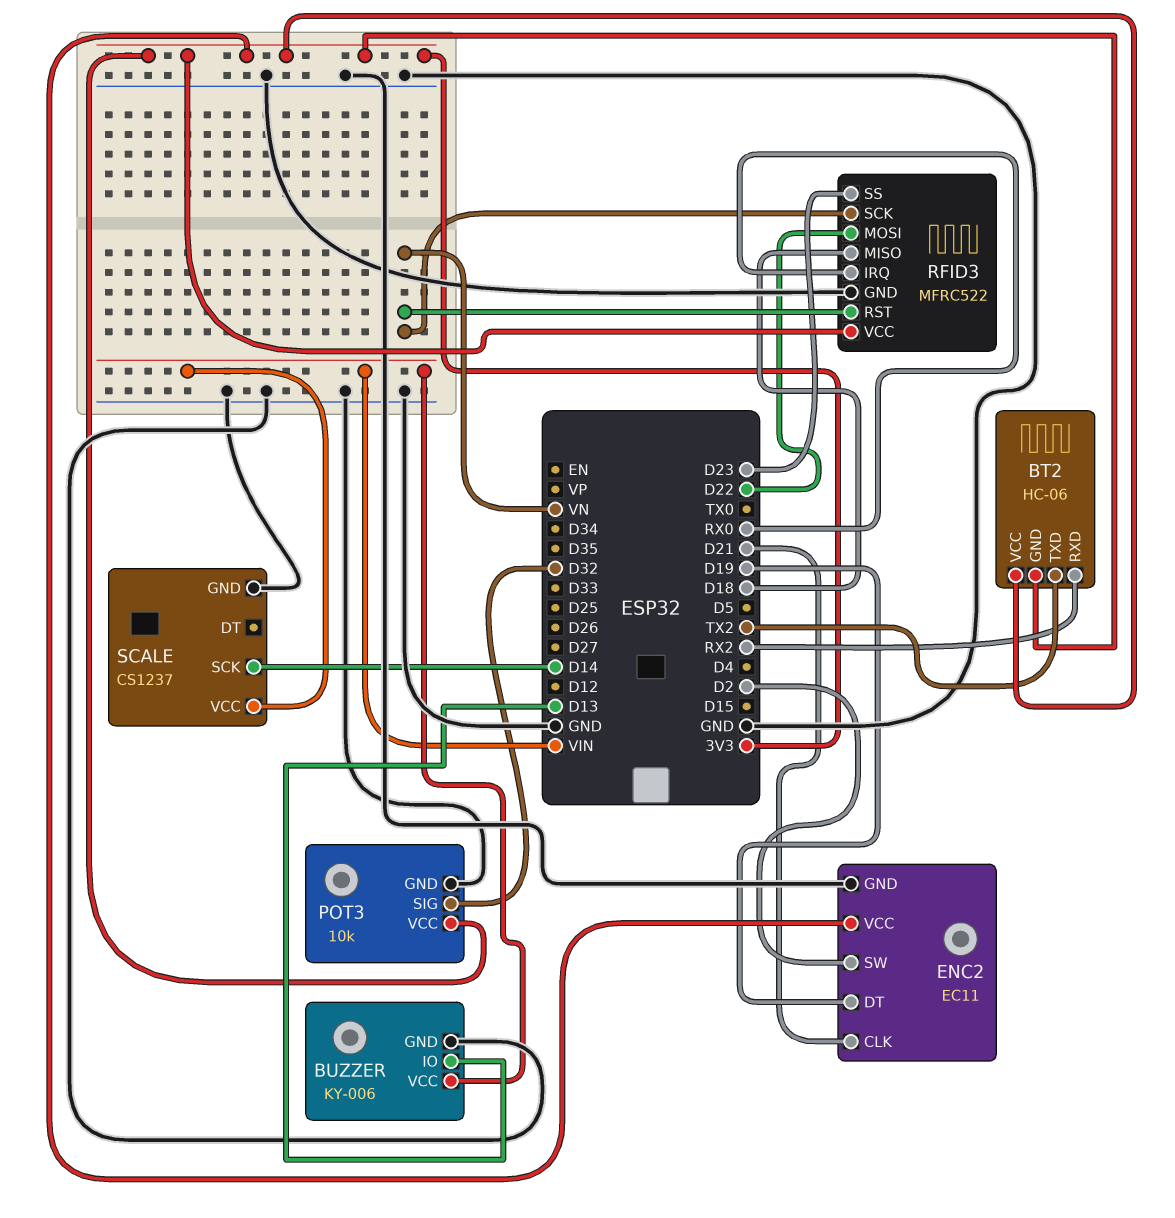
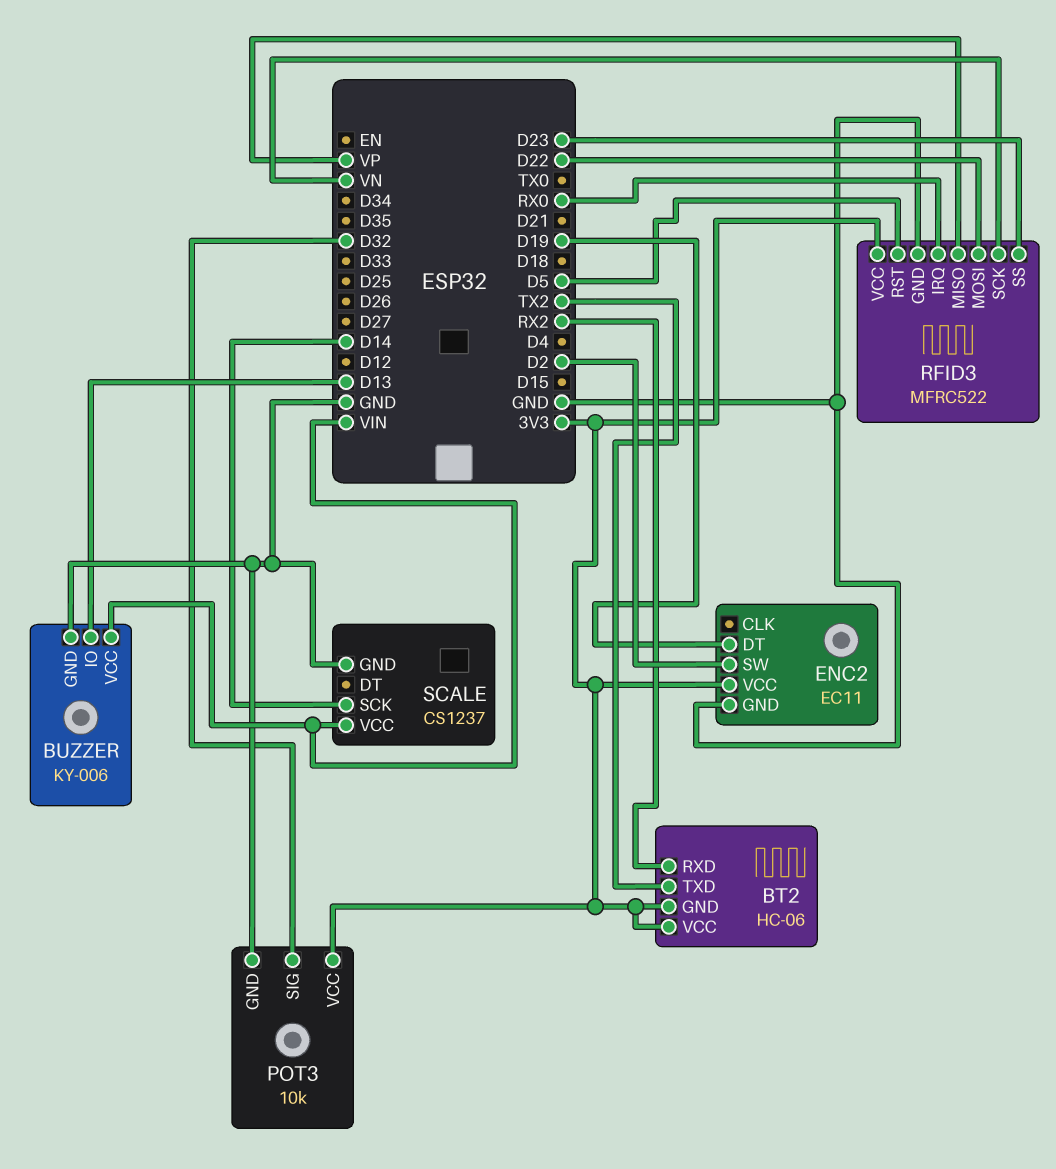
ENC2 pin CLK: D21 -> none
RFID3 pin MISO: D18 -> VP
RFID3 pin RST: VN -> D5

